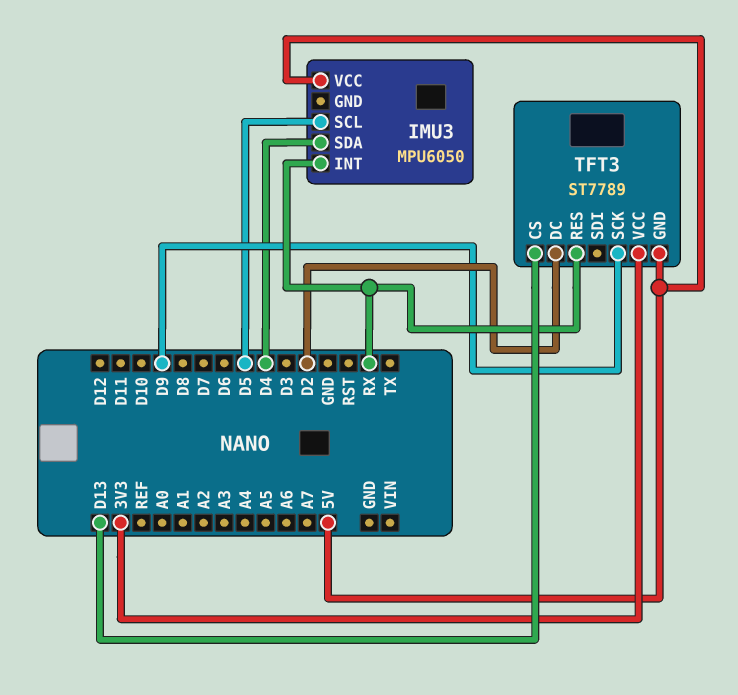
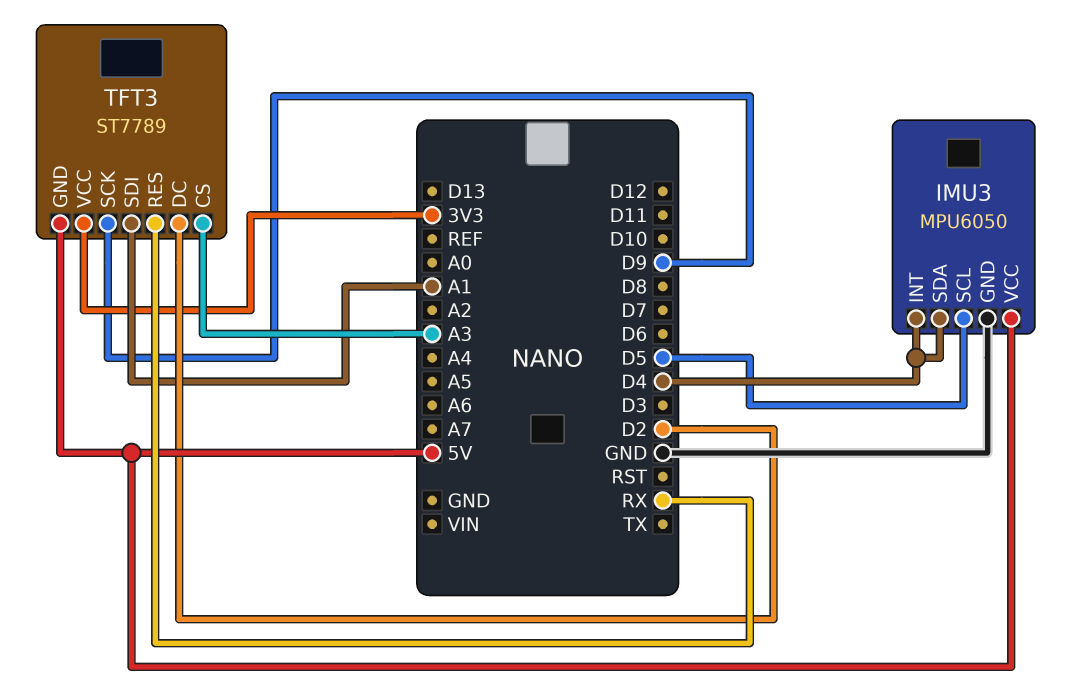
IMU3 pin GND: none -> GND
IMU3 pin INT: RX -> D4
TFT3 pin CS: D13 -> A3
TFT3 pin SDI: none -> A1

